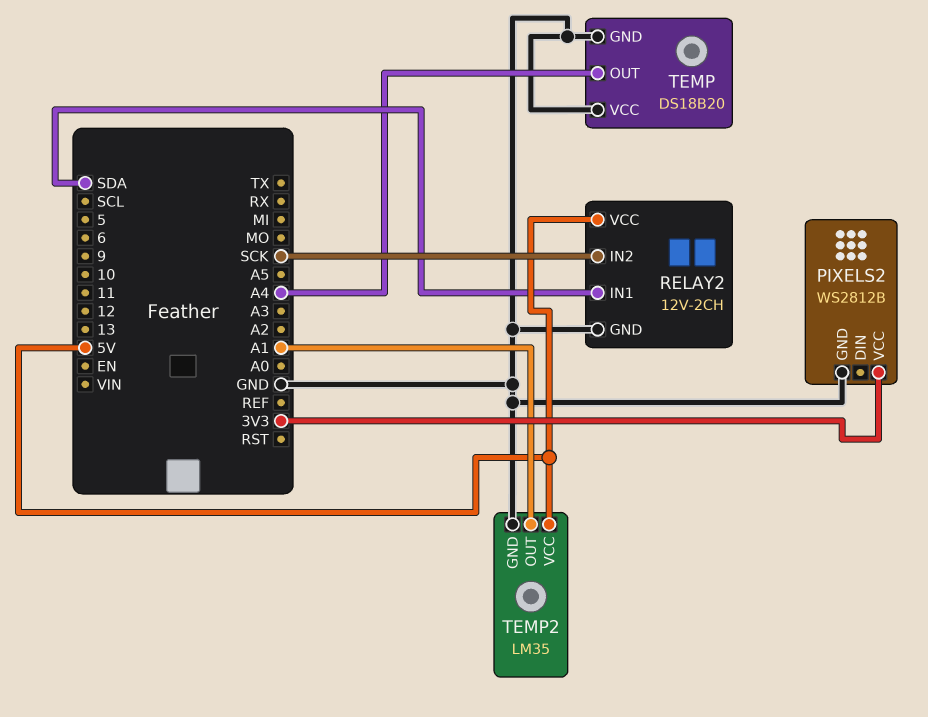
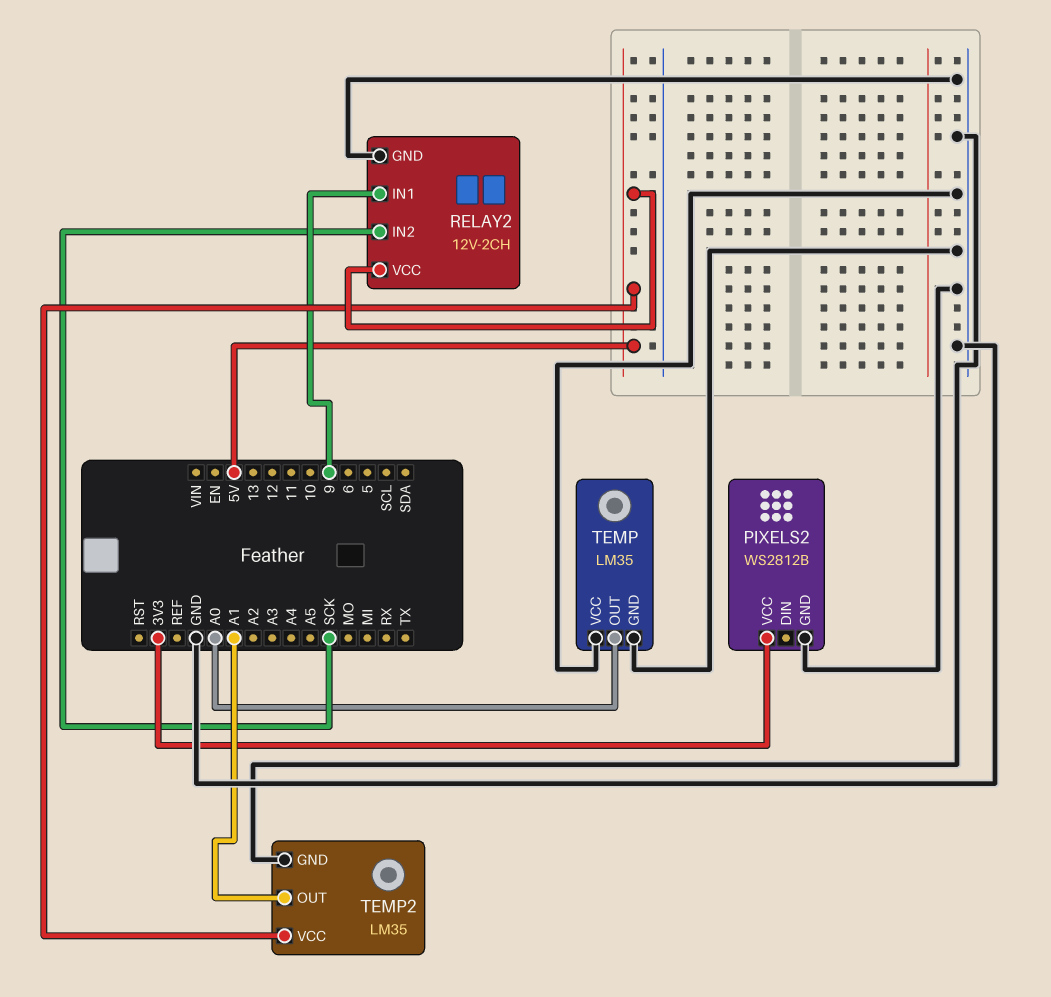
RELAY2 pin IN1: SDA -> 9
TEMP: DS18B20 -> LM35
TEMP pin OUT: A4 -> A0

